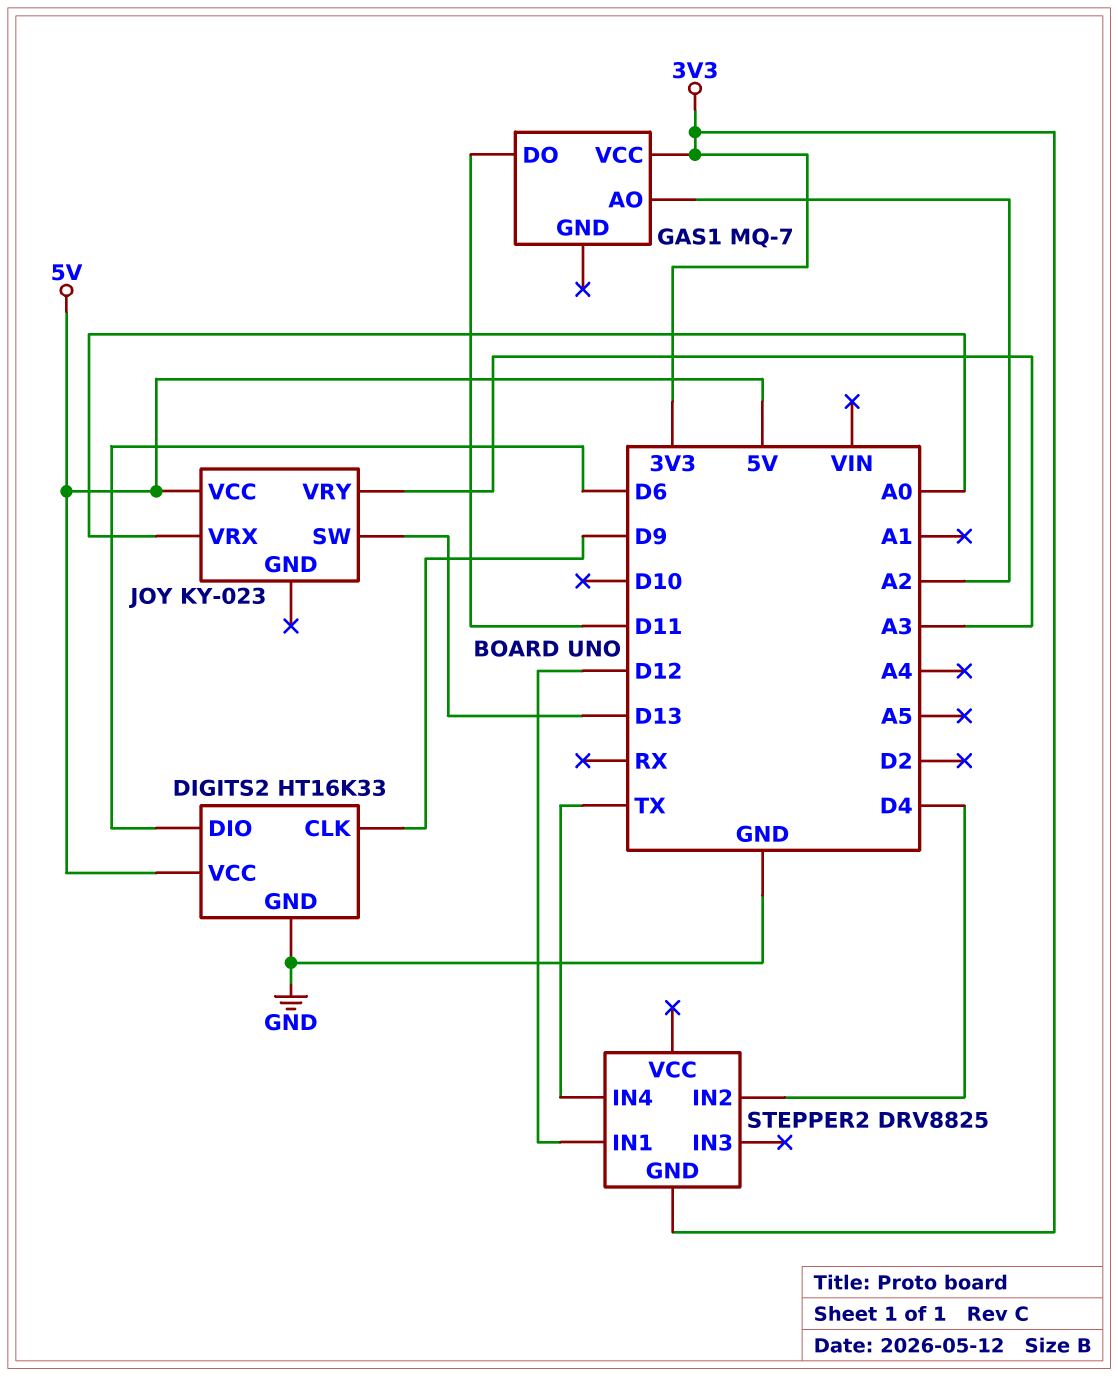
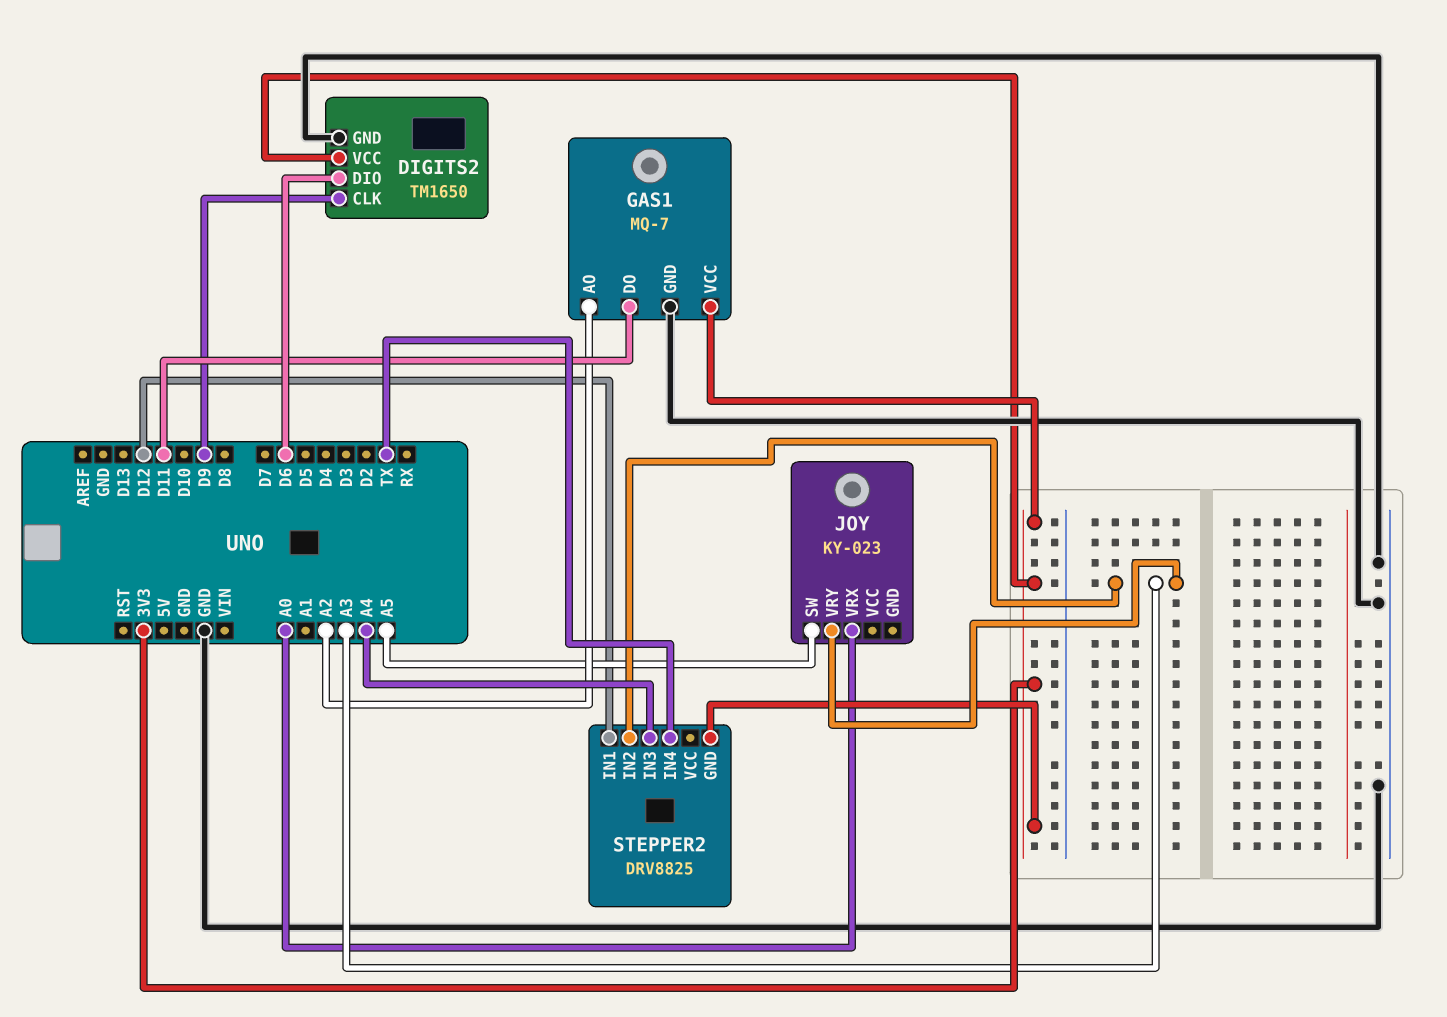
DIGITS2: HT16K33 -> TM1650
DIGITS2 pin VCC: 5V -> 3V3
GAS1 pin GND: none -> GND
JOY pin SW: D13 -> A5
JOY pin VCC: 5V -> none
STEPPER2 pin IN2: D4 -> A3
STEPPER2 pin IN3: none -> A4

